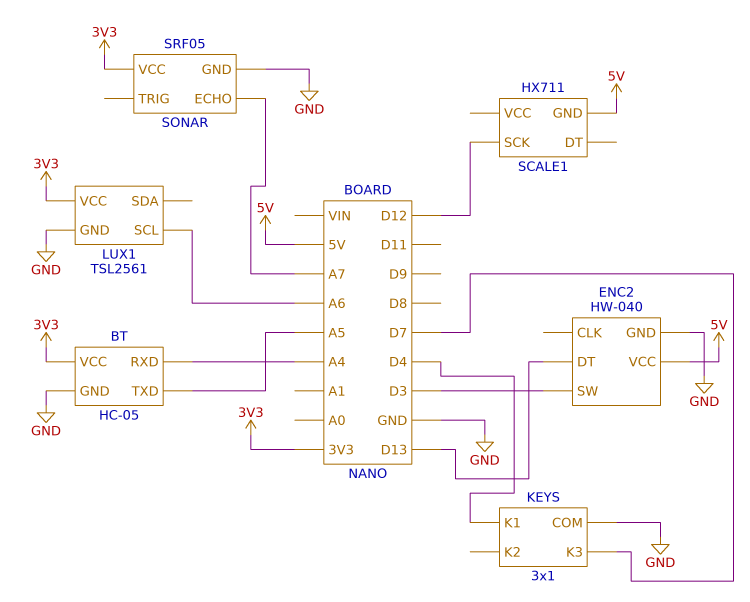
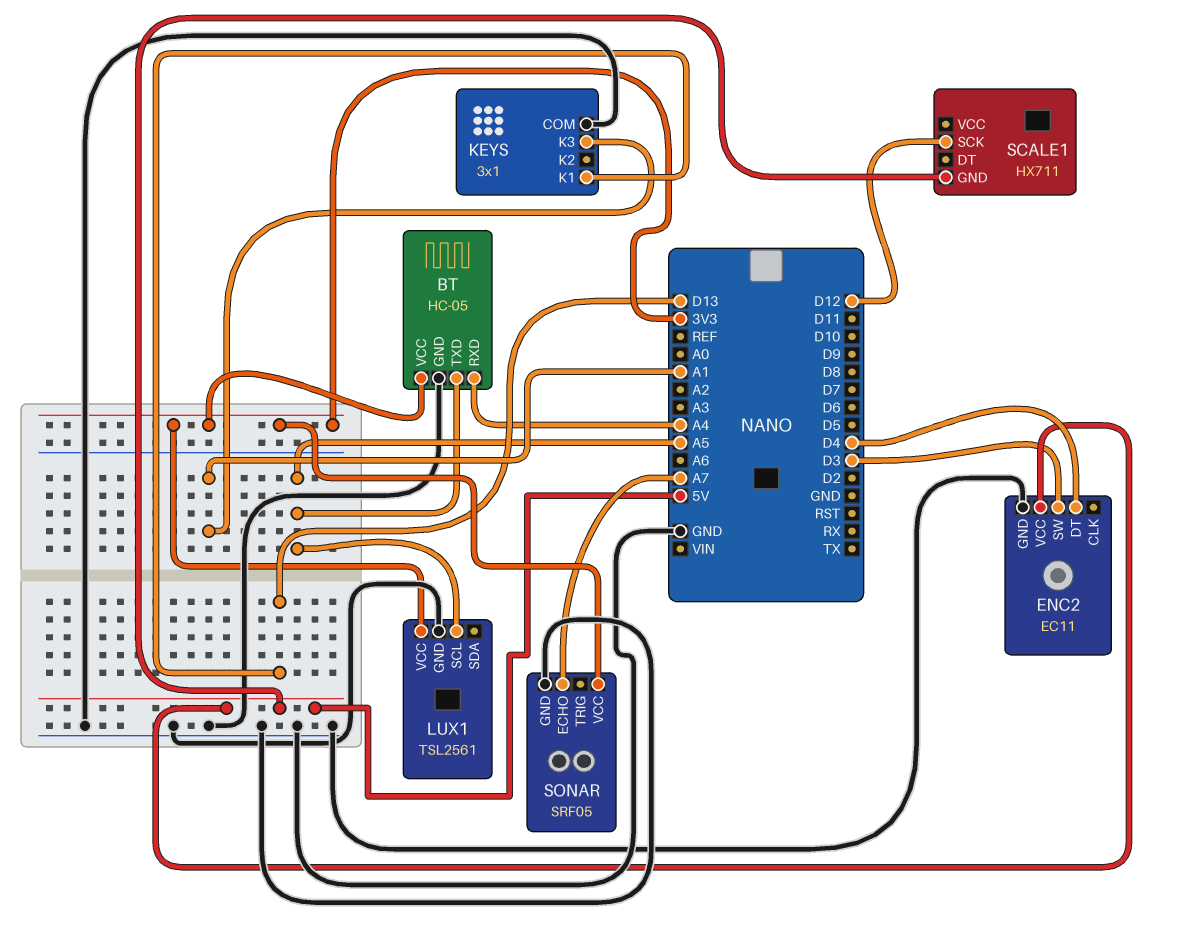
ENC2: HW-040 -> EC11
ENC2 pin DT: D13 -> D4
KEYS pin K1: D4 -> D13
KEYS pin K3: D7 -> A1
LUX1 pin SCL: A6 -> A5

